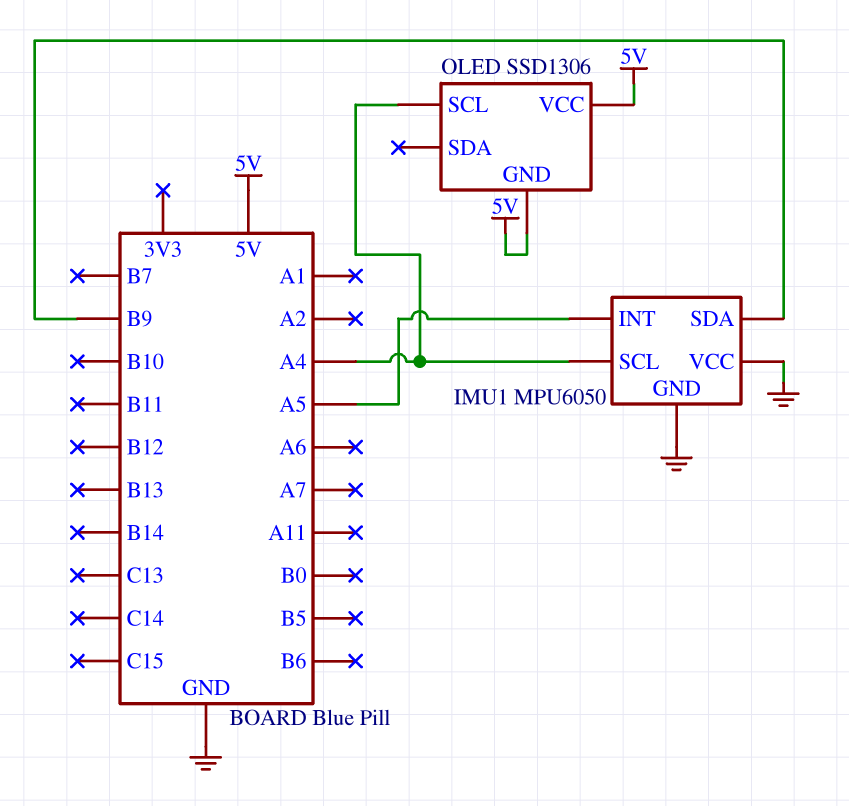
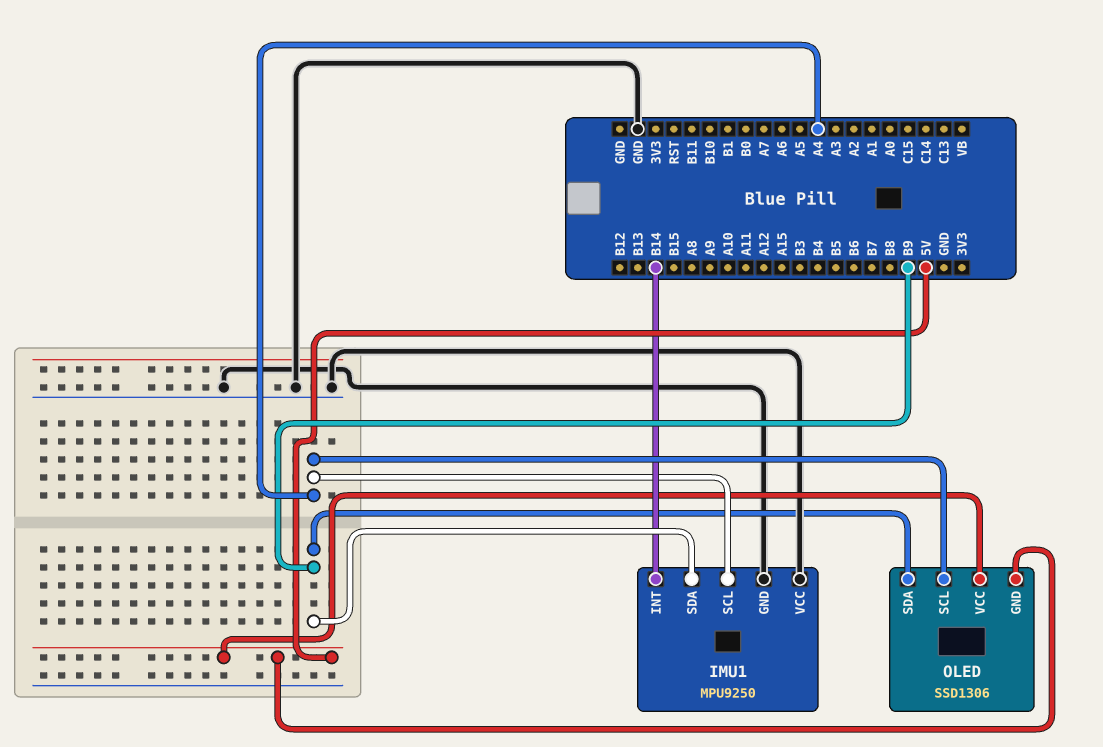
IMU1: MPU6050 -> MPU9250
IMU1 pin INT: A5 -> B14
OLED pin SDA: none -> B9

